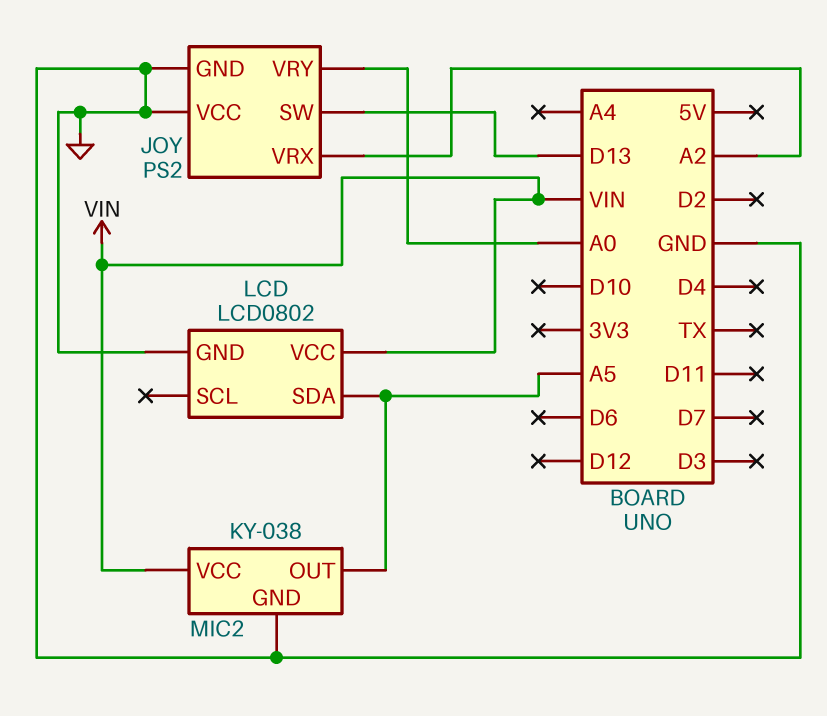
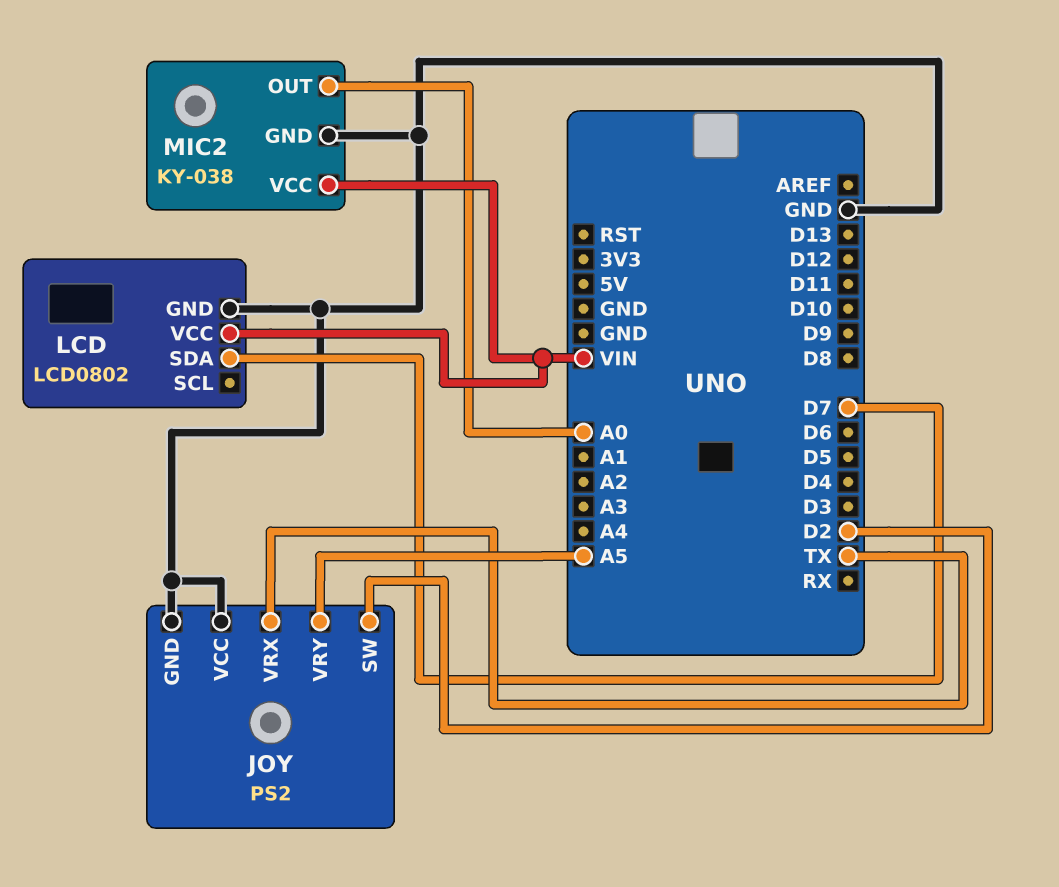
JOY pin SW: D13 -> D2
JOY pin VRX: A2 -> TX
JOY pin VRY: A0 -> A5
LCD pin SDA: A5 -> D7
MIC2 pin OUT: A5 -> A0

